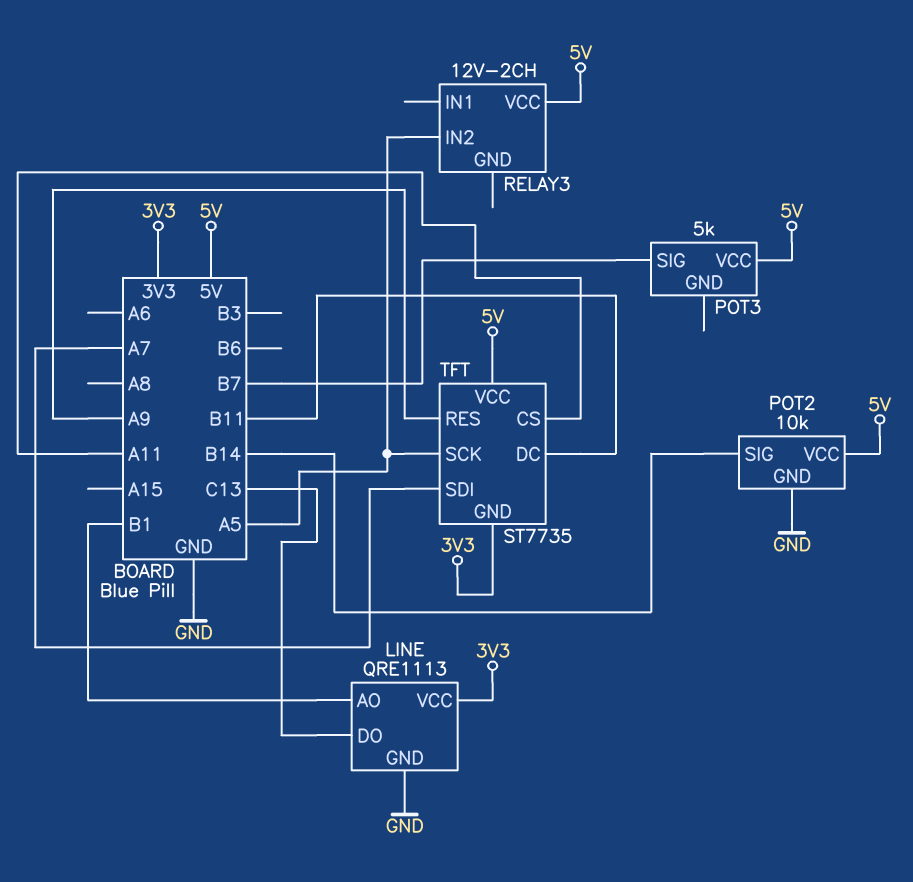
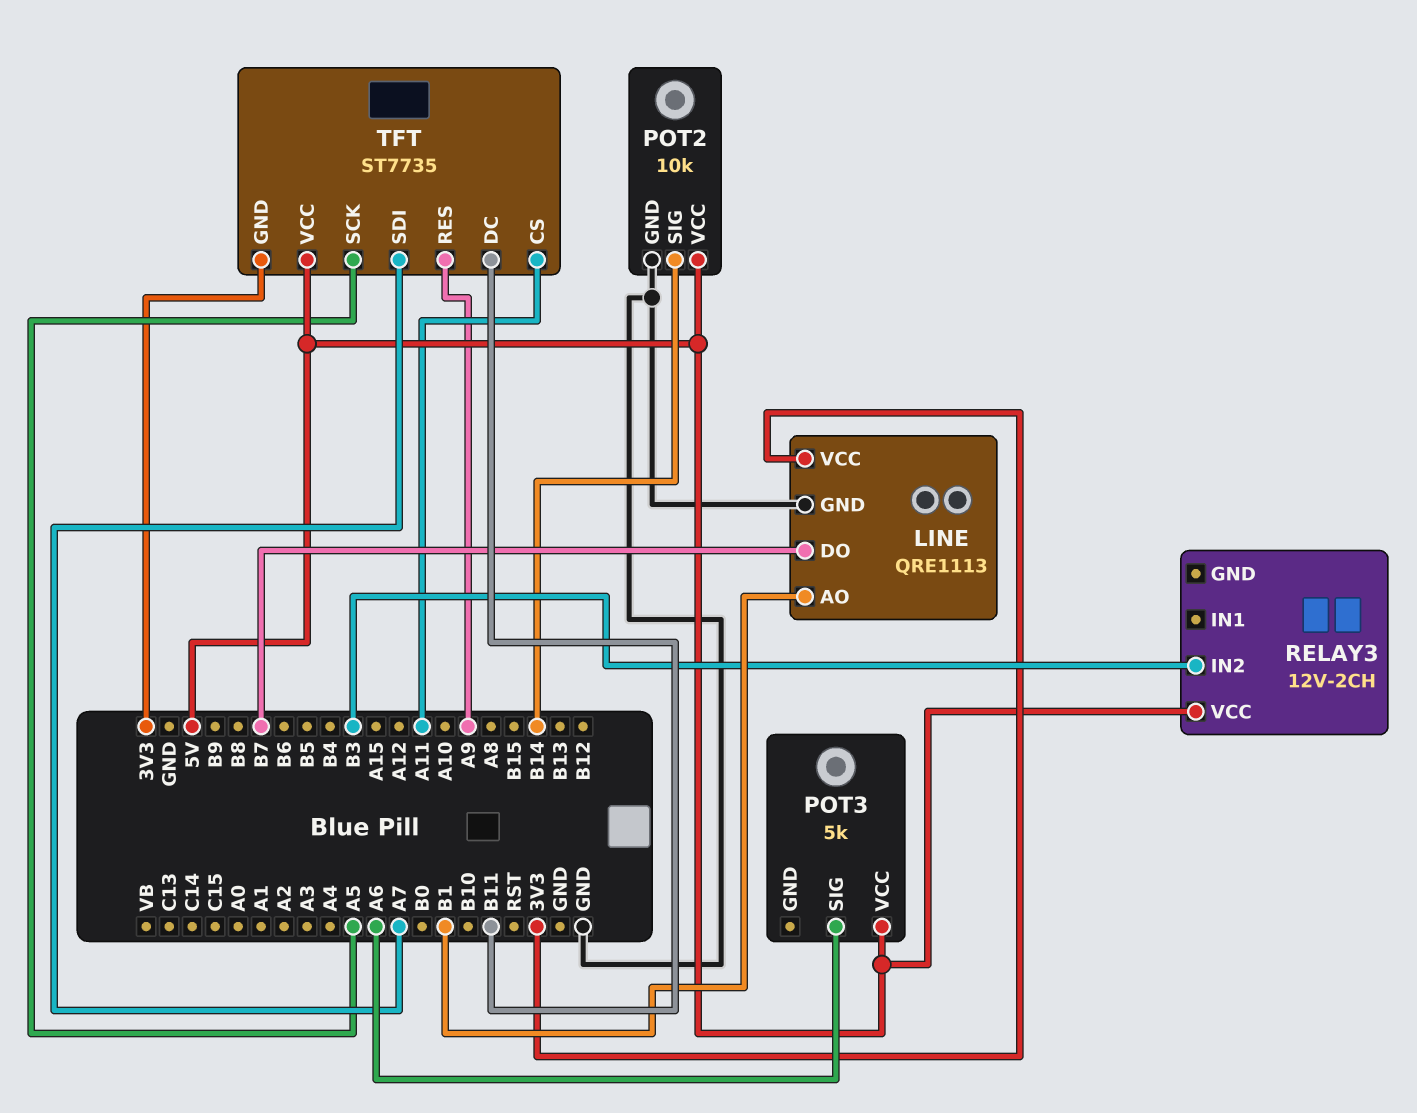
LINE pin DO: C13 -> B7
POT3 pin SIG: B7 -> A6
RELAY3 pin IN2: A5 -> B3

